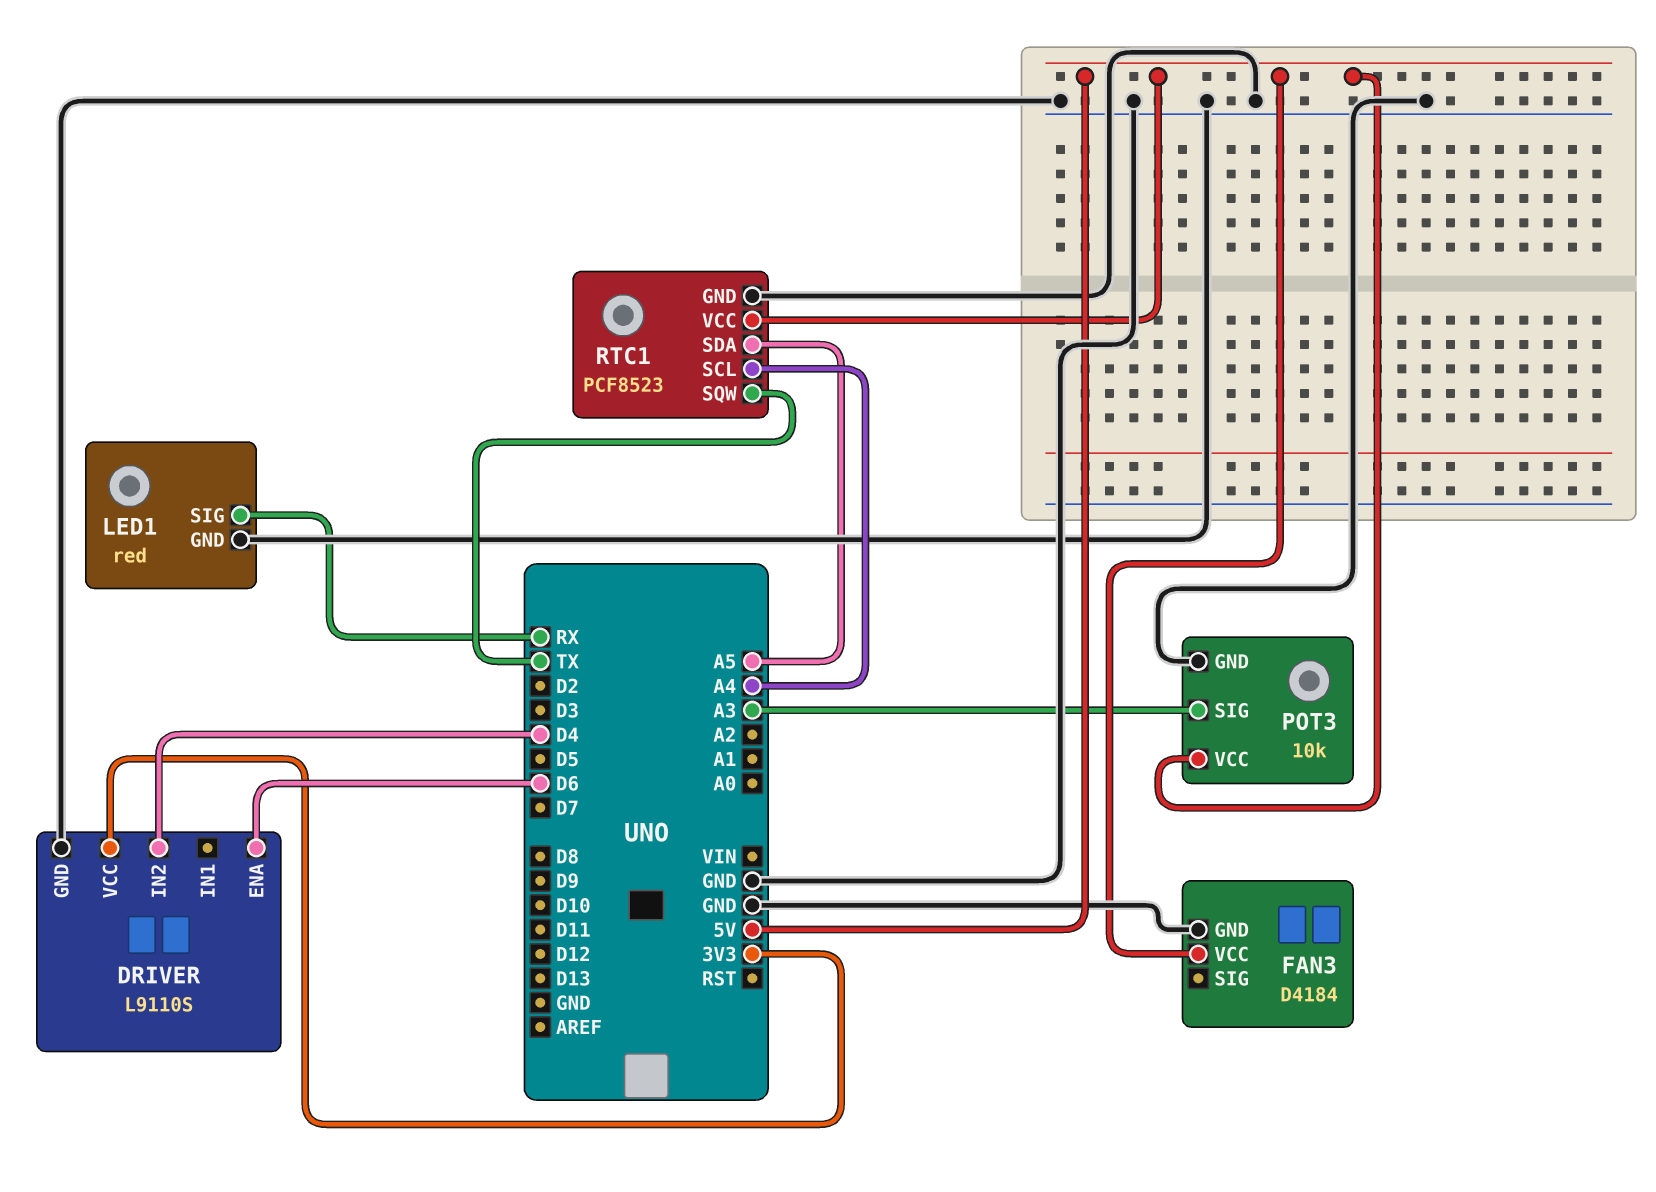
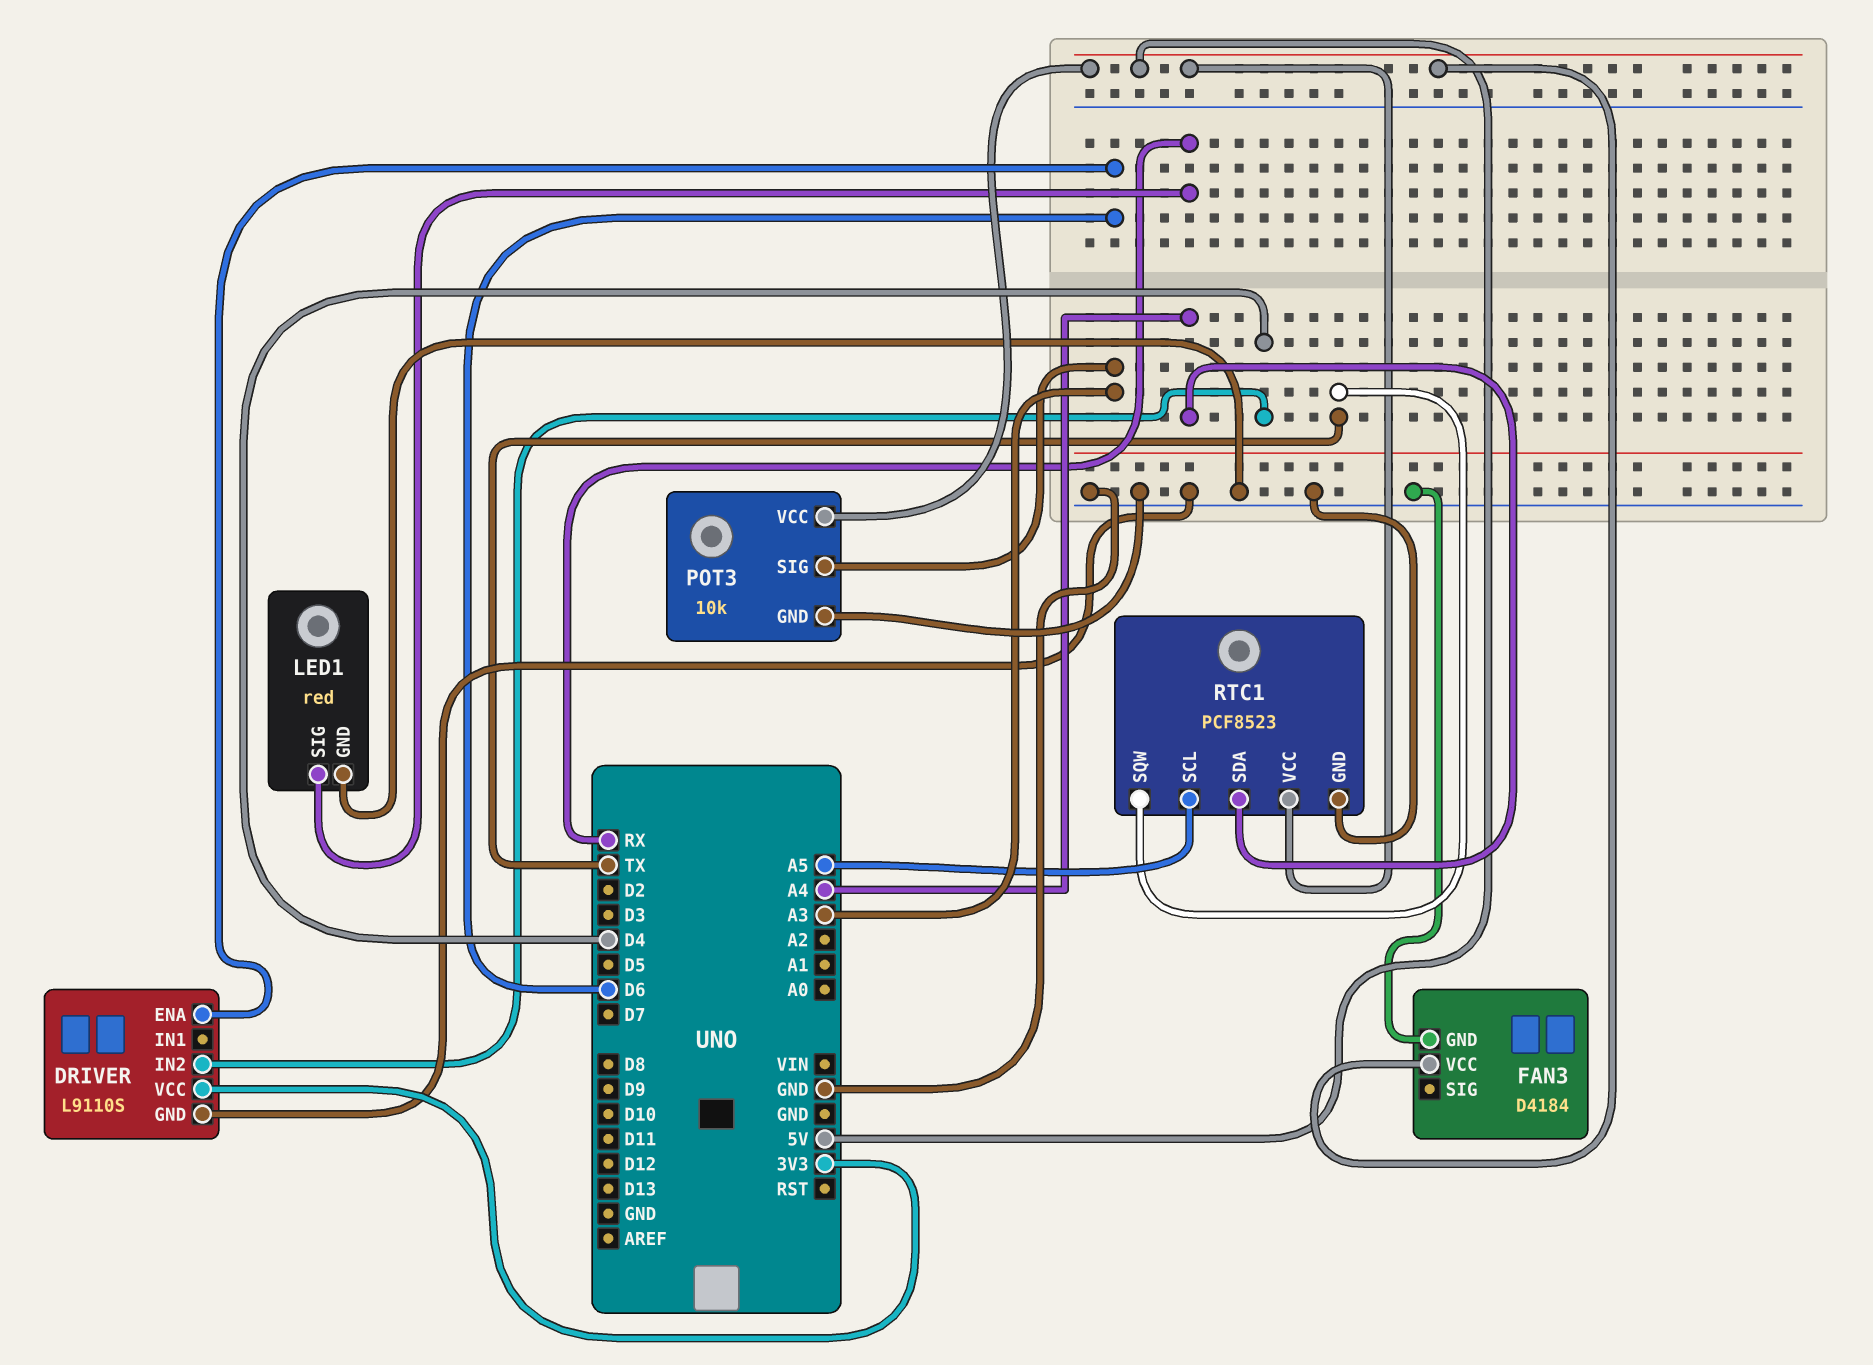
RTC1 pin SCL: A4 -> A5
RTC1 pin SDA: A5 -> A4

